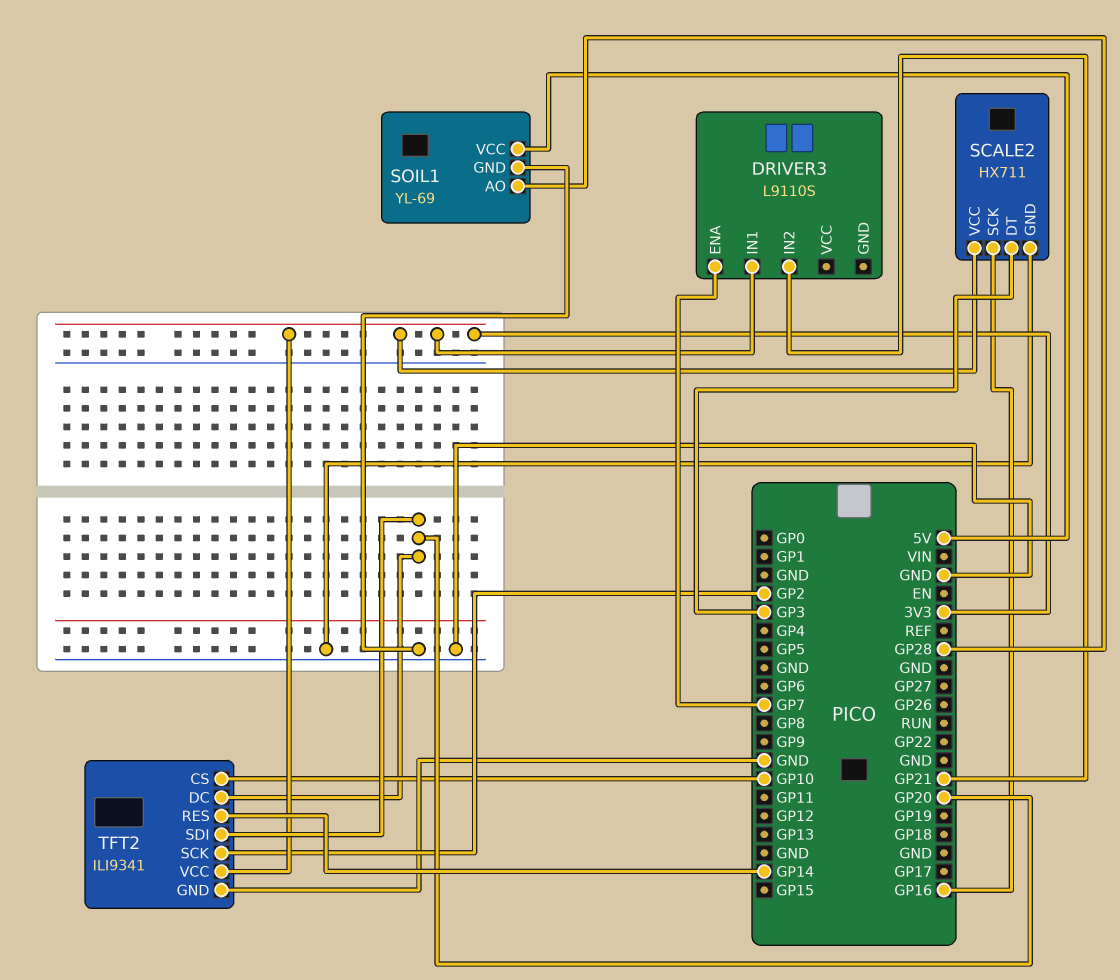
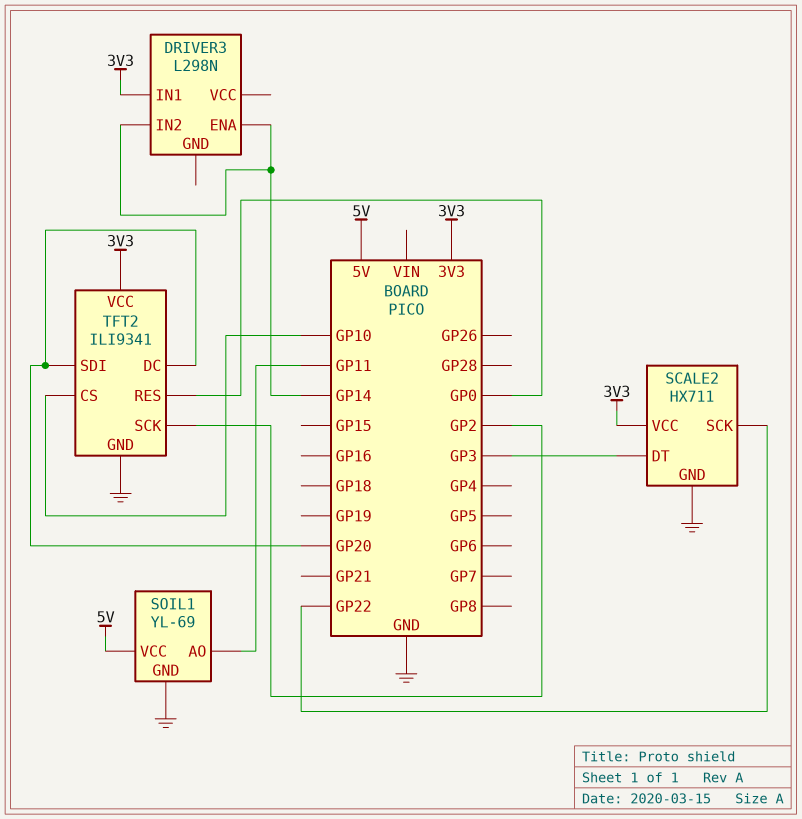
DRIVER3: L9110S -> L298N
DRIVER3 pin ENA: GP7 -> GP14
DRIVER3 pin IN2: GP21 -> GP14
SCALE2 pin SCK: GP16 -> GP22
SOIL1 pin AO: GP28 -> GP11
TFT2 pin RES: GP14 -> GP0

